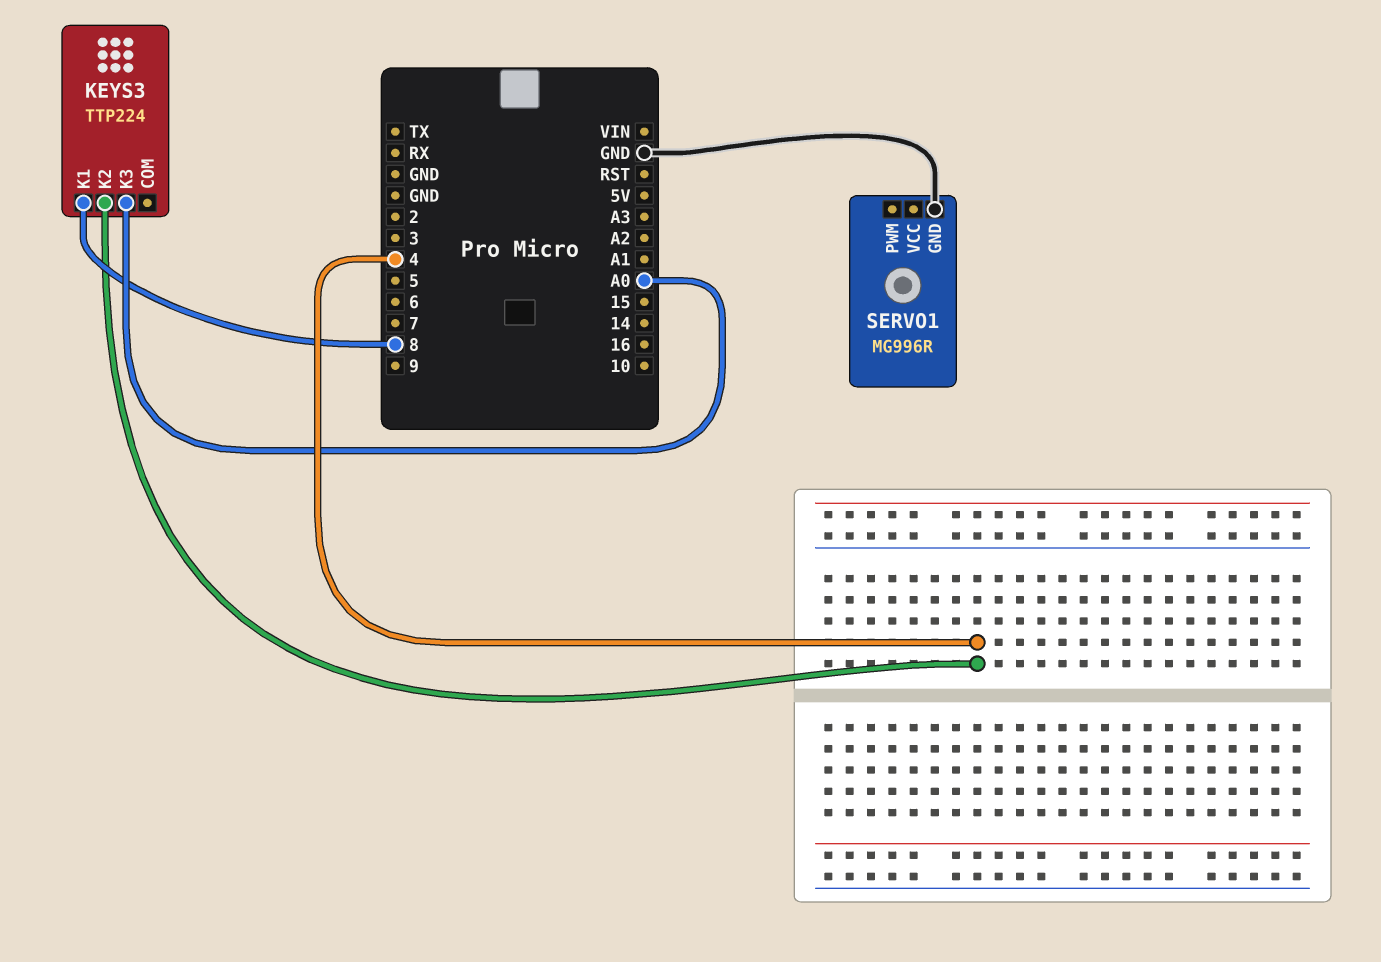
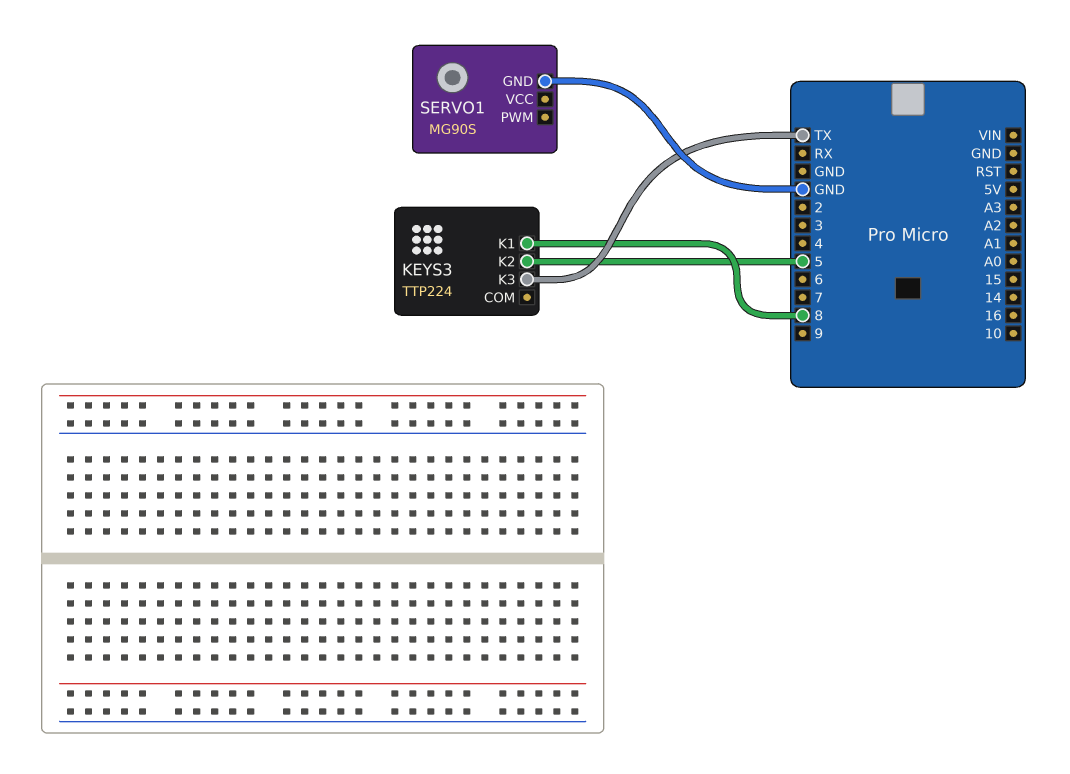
KEYS3 pin K2: 4 -> 5
KEYS3 pin K3: A0 -> TX
SERVO1: MG996R -> MG90S

